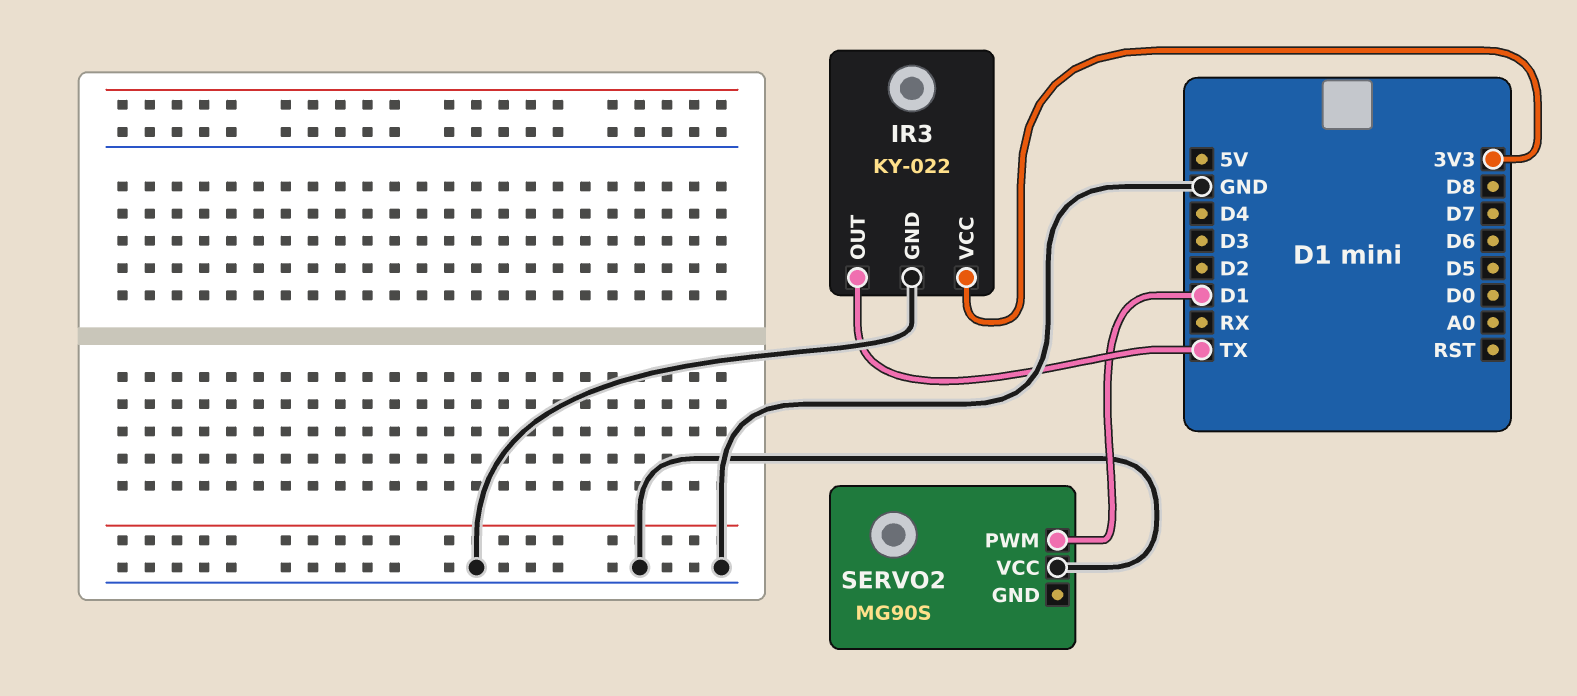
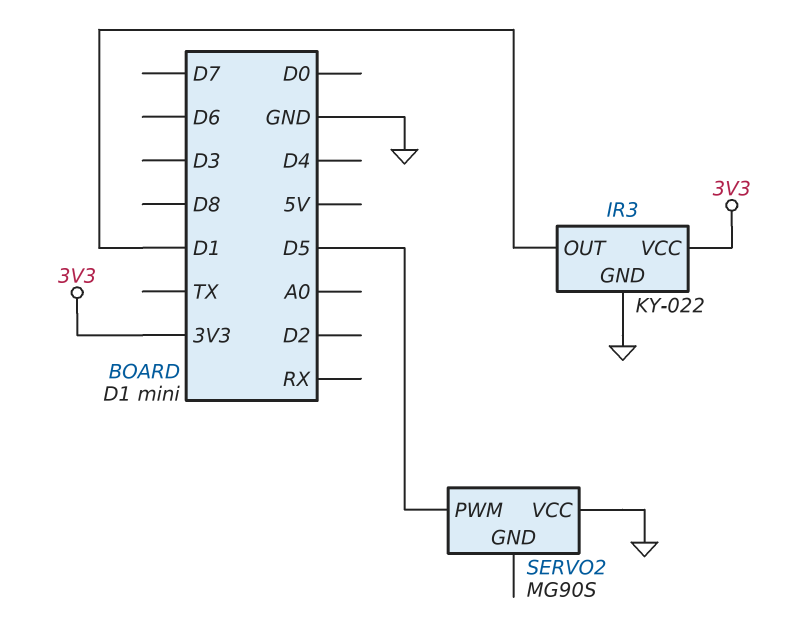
IR3 pin OUT: TX -> D1
SERVO2 pin PWM: D1 -> D5

